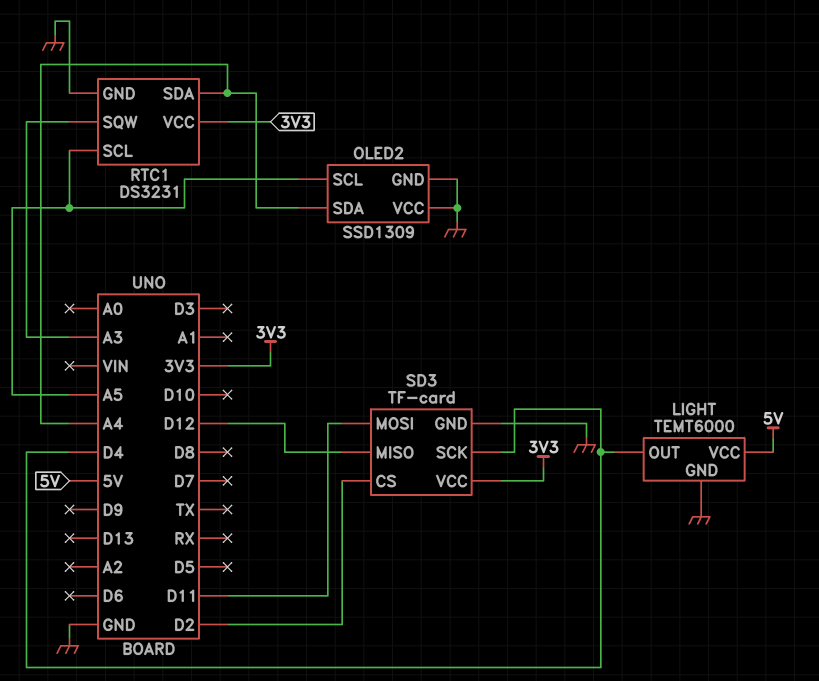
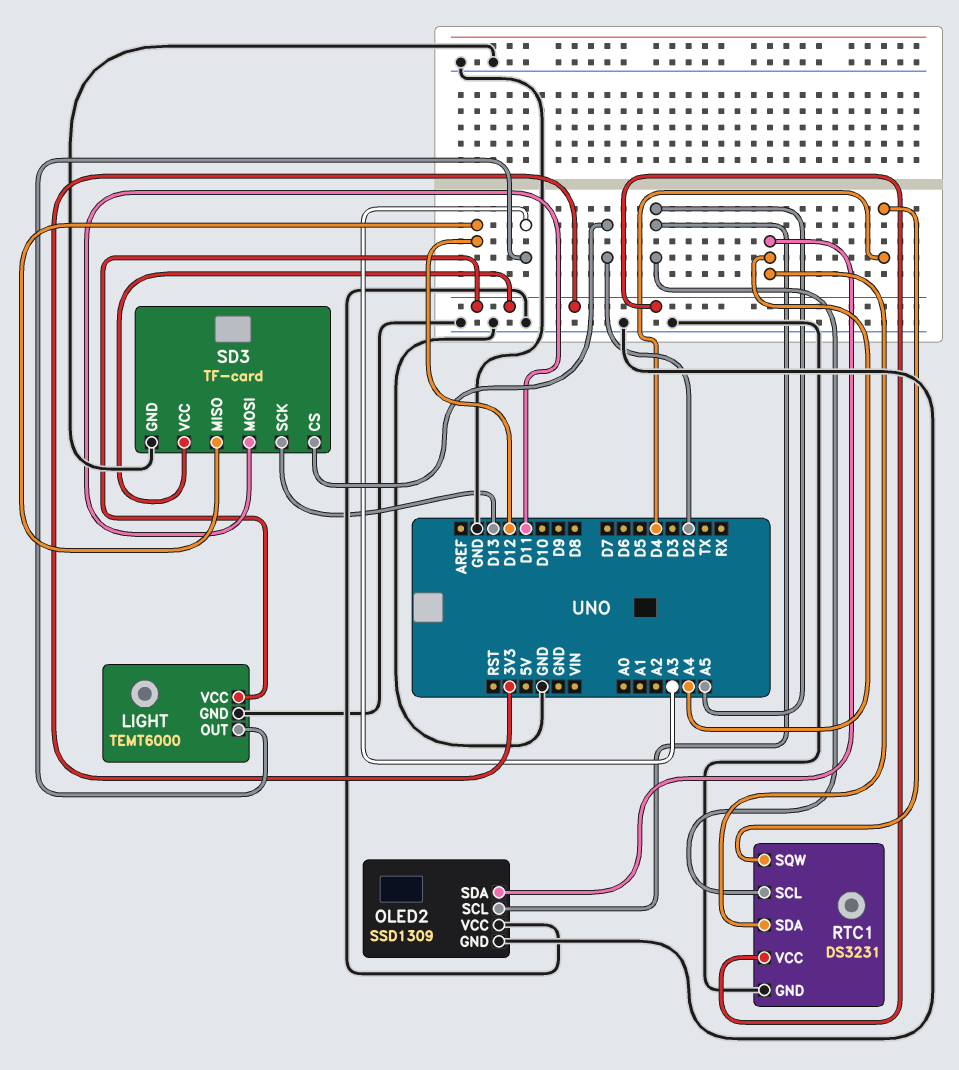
LIGHT pin OUT: D4 -> A3
LIGHT pin VCC: 5V -> 3V3
RTC1 pin SQW: A3 -> D4
SD3 pin SCK: D4 -> D13

